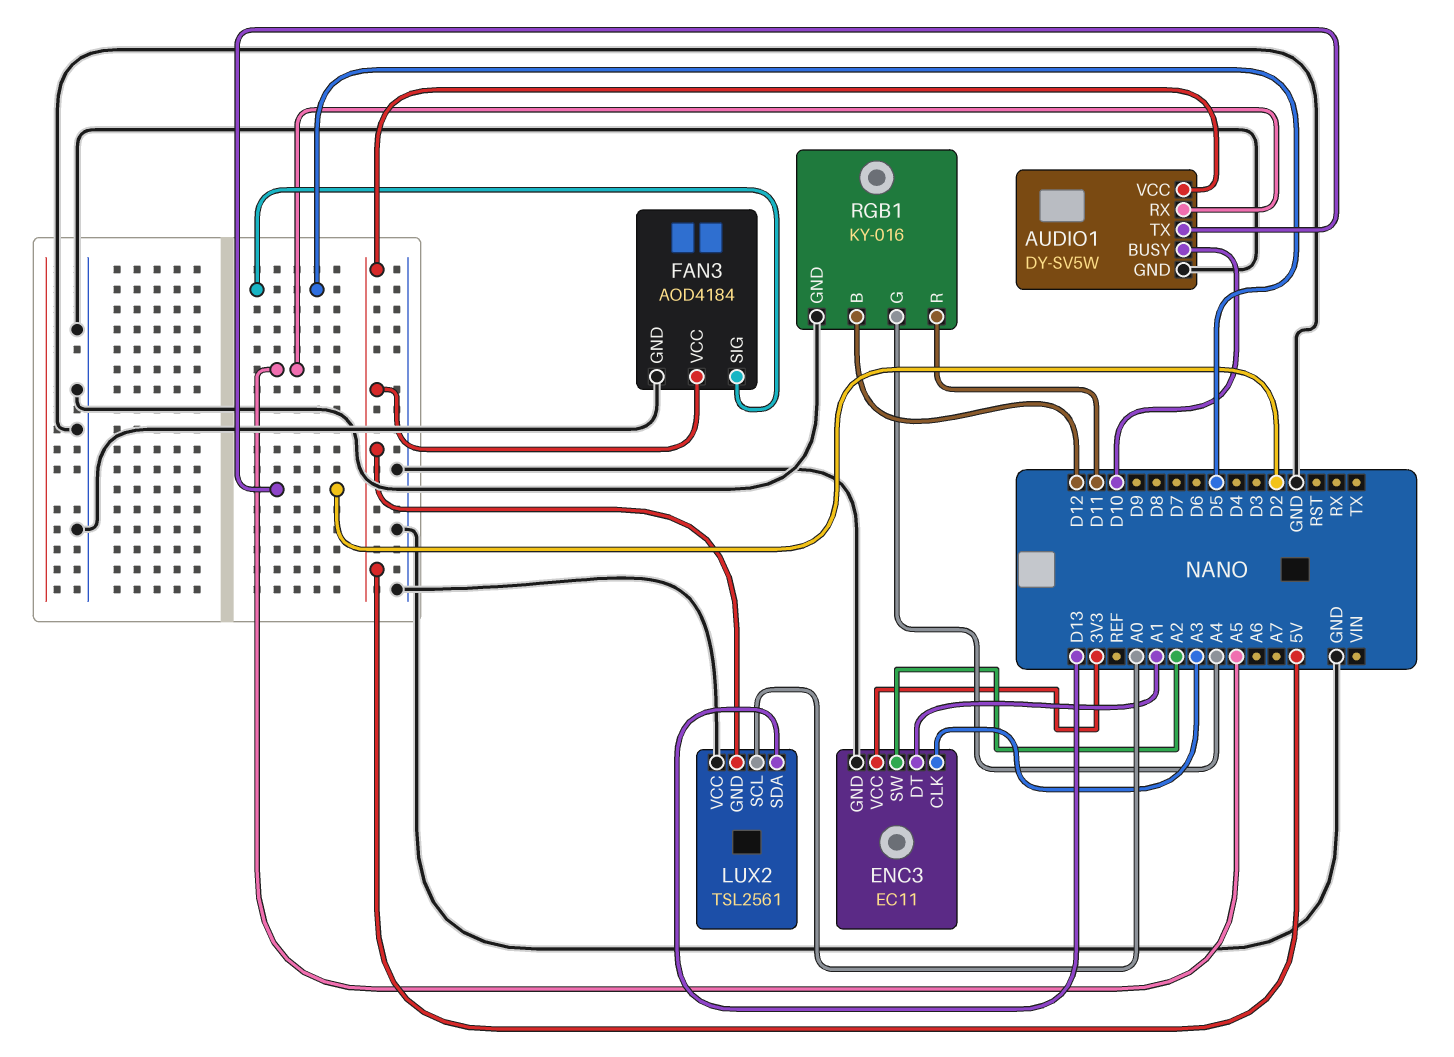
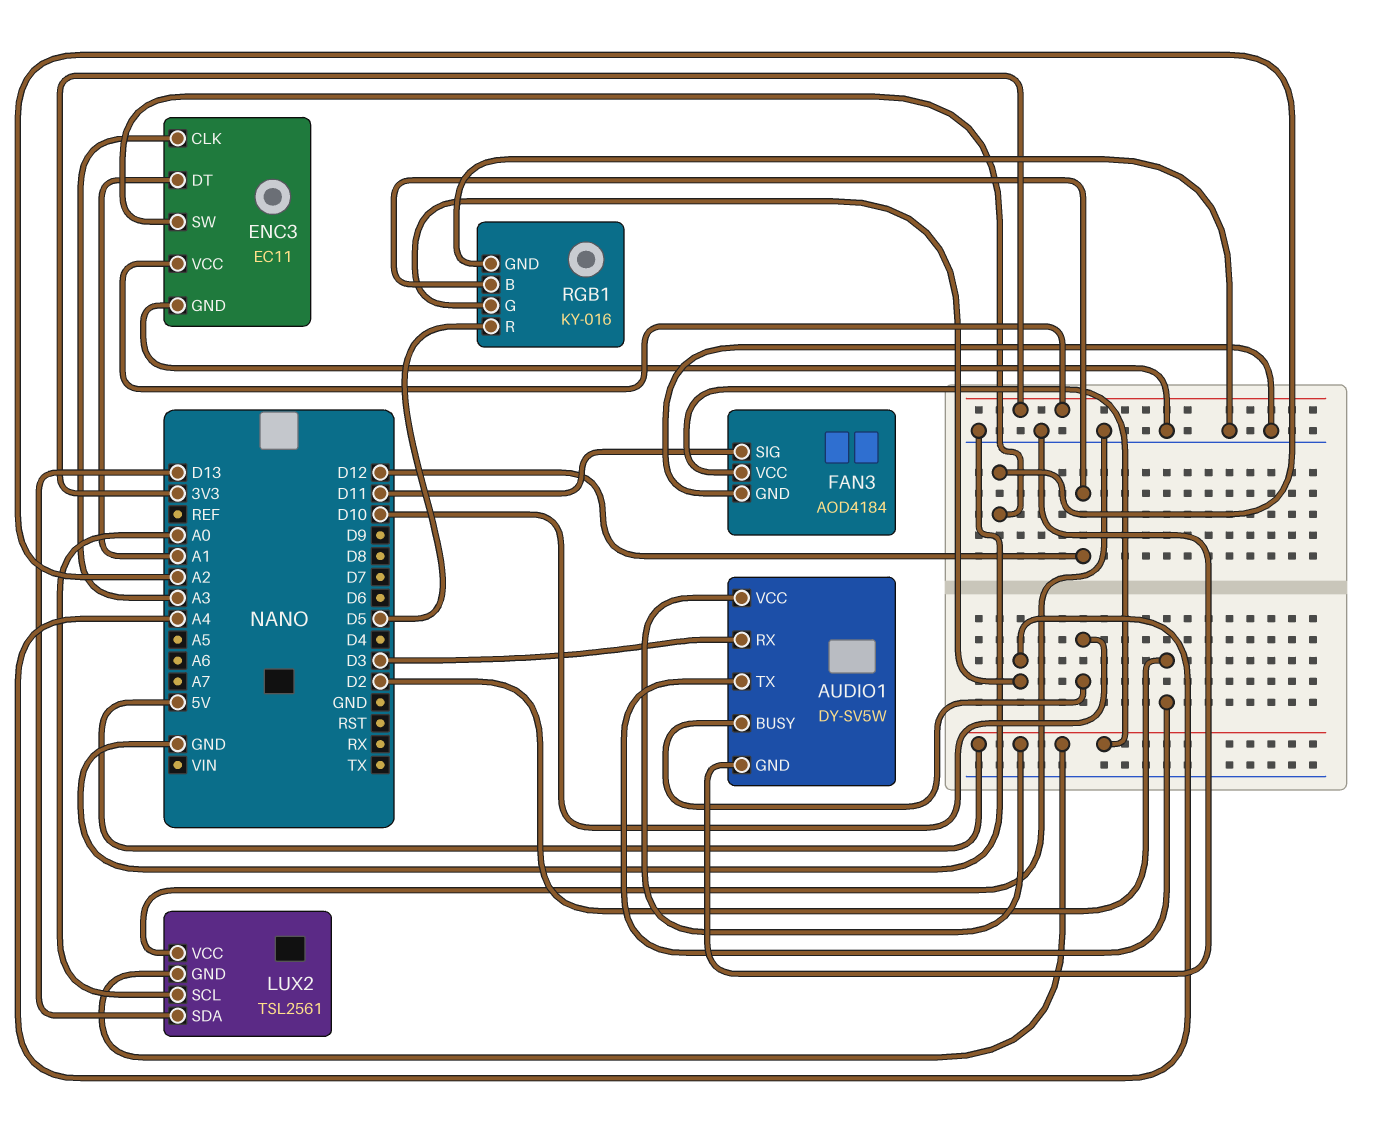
AUDIO1 pin RX: A5 -> D3
FAN3 pin SIG: D5 -> D11
RGB1 pin R: D11 -> D5

